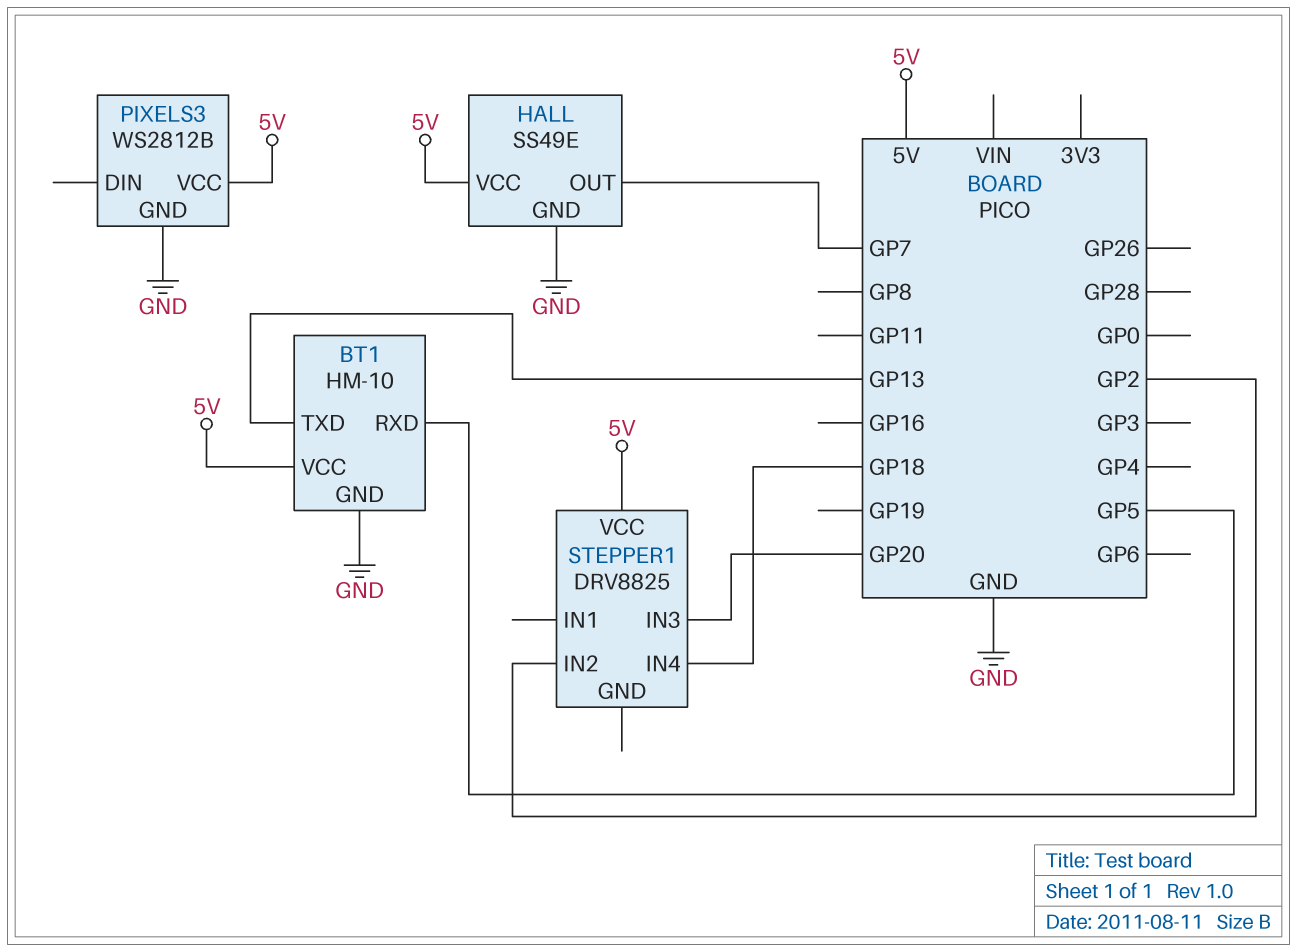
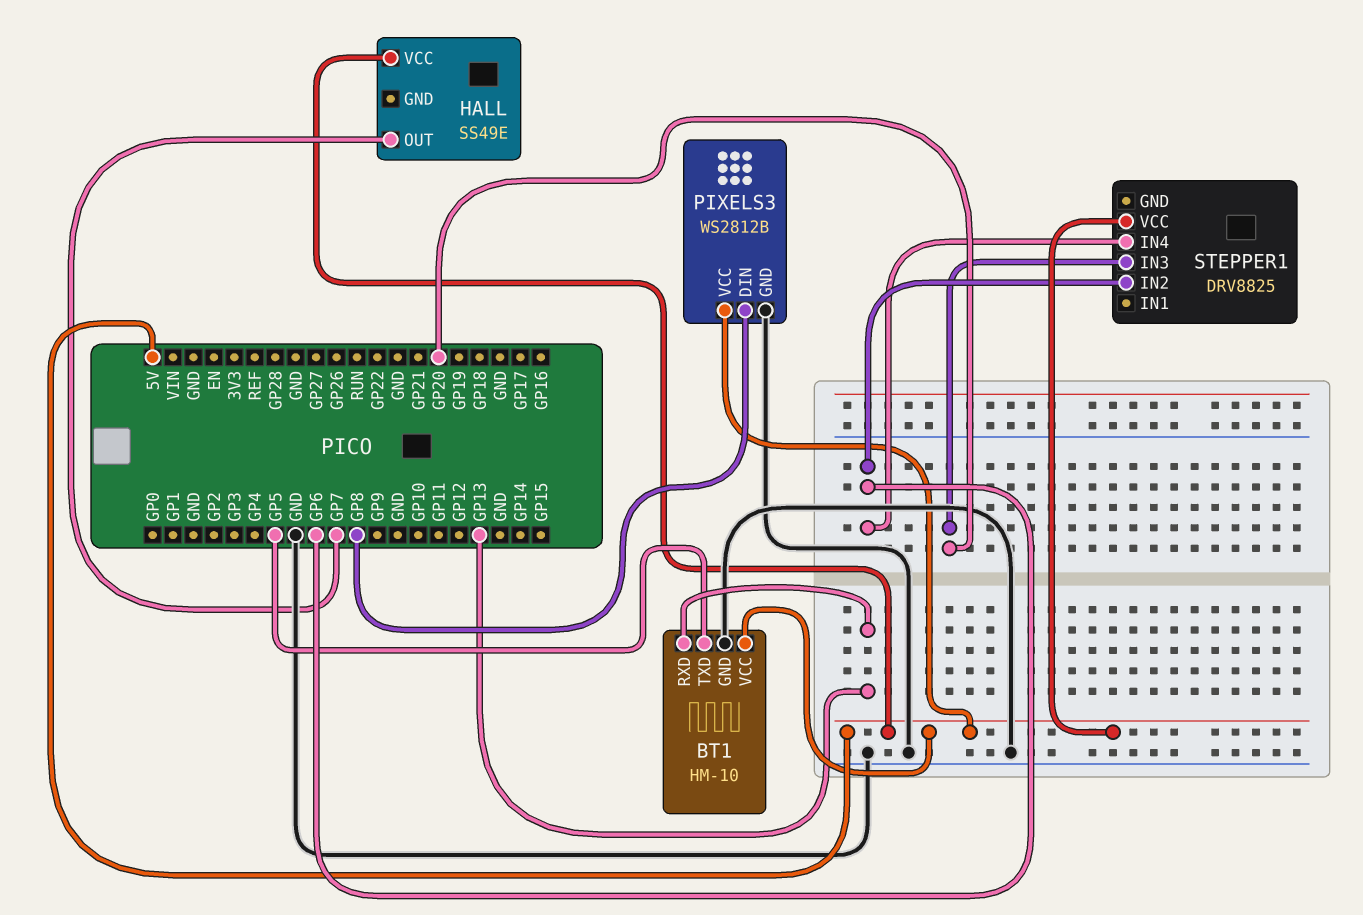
BT1 pin RXD: GP5 -> GP13
BT1 pin TXD: GP13 -> GP5
HALL pin GND: GND -> none
PIXELS3 pin DIN: none -> GP8
STEPPER1 pin IN2: GP2 -> GP6
STEPPER1 pin IN4: GP18 -> GP6

